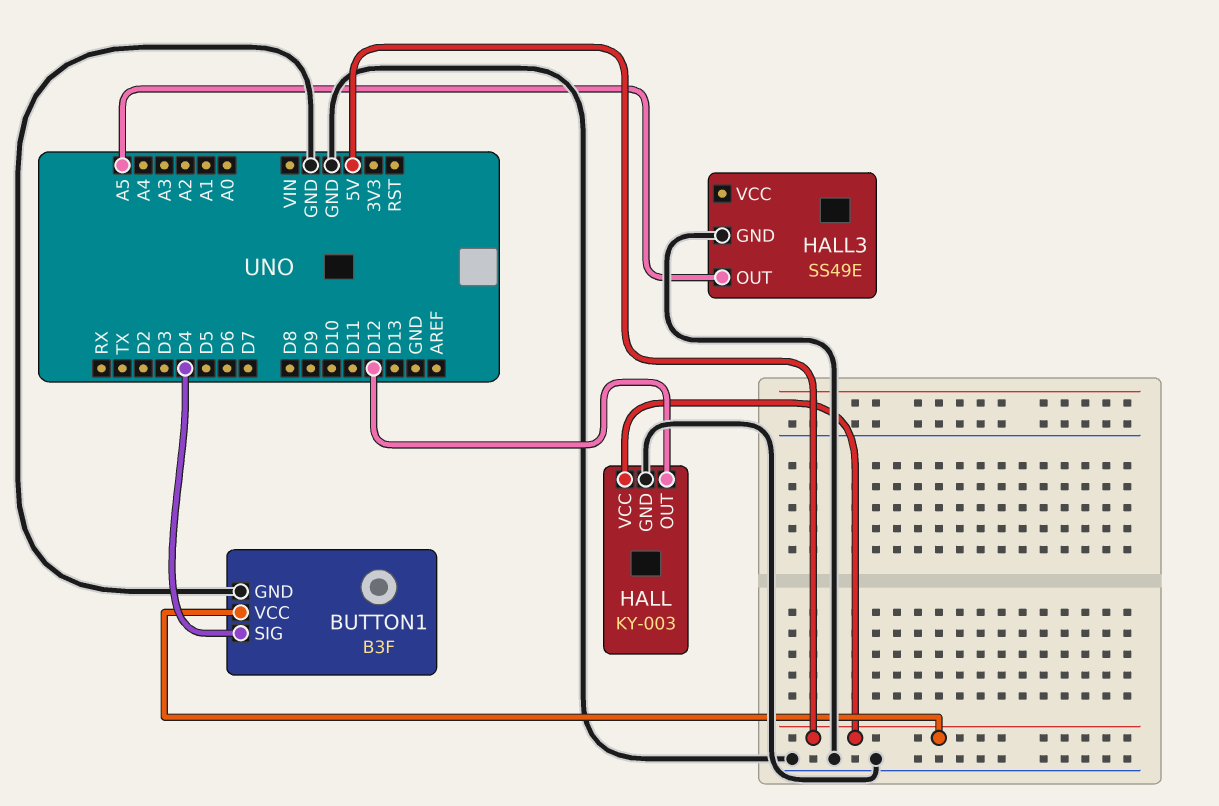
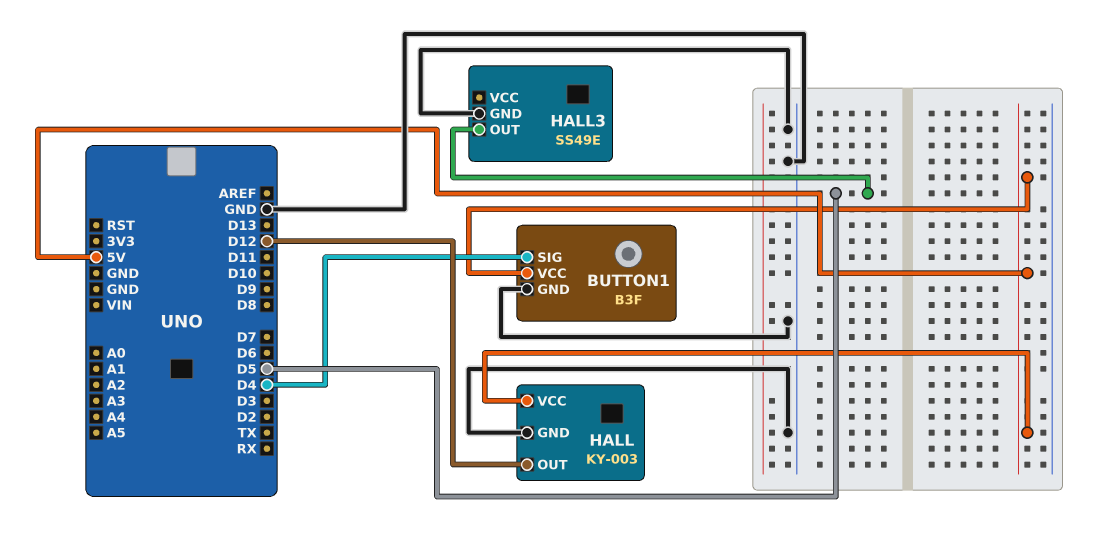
HALL3 pin OUT: A5 -> D5

